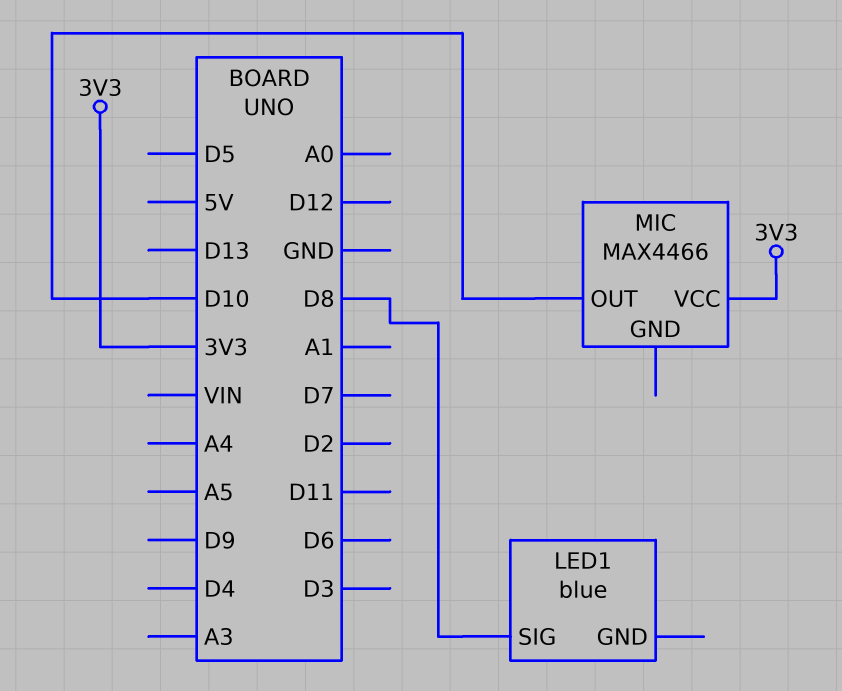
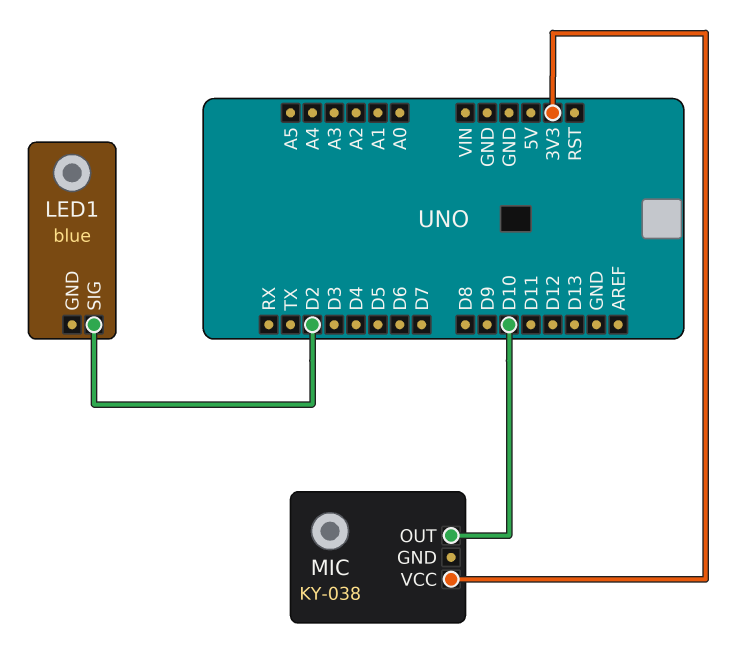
LED1 pin SIG: D8 -> D2
MIC: MAX4466 -> KY-038

